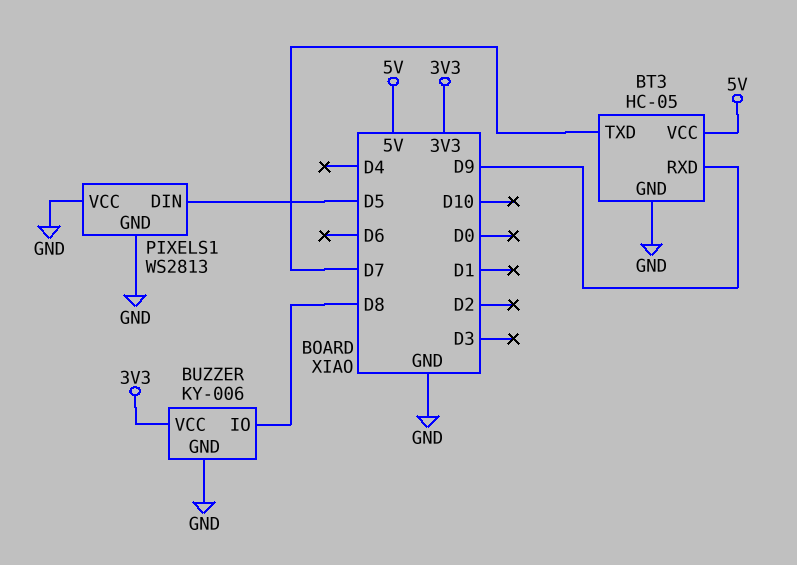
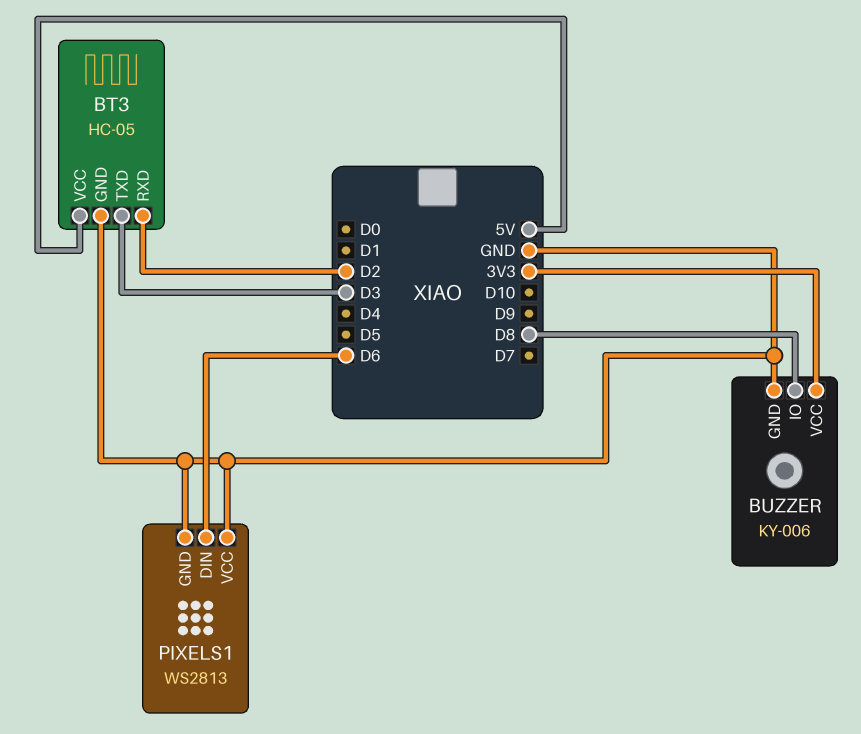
BT3 pin RXD: D9 -> D2
BT3 pin TXD: D7 -> D3
PIXELS1 pin DIN: D5 -> D6

